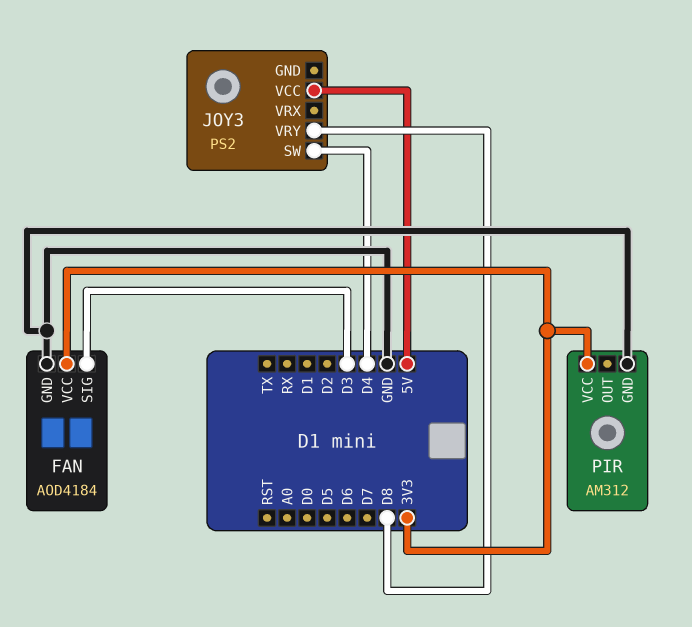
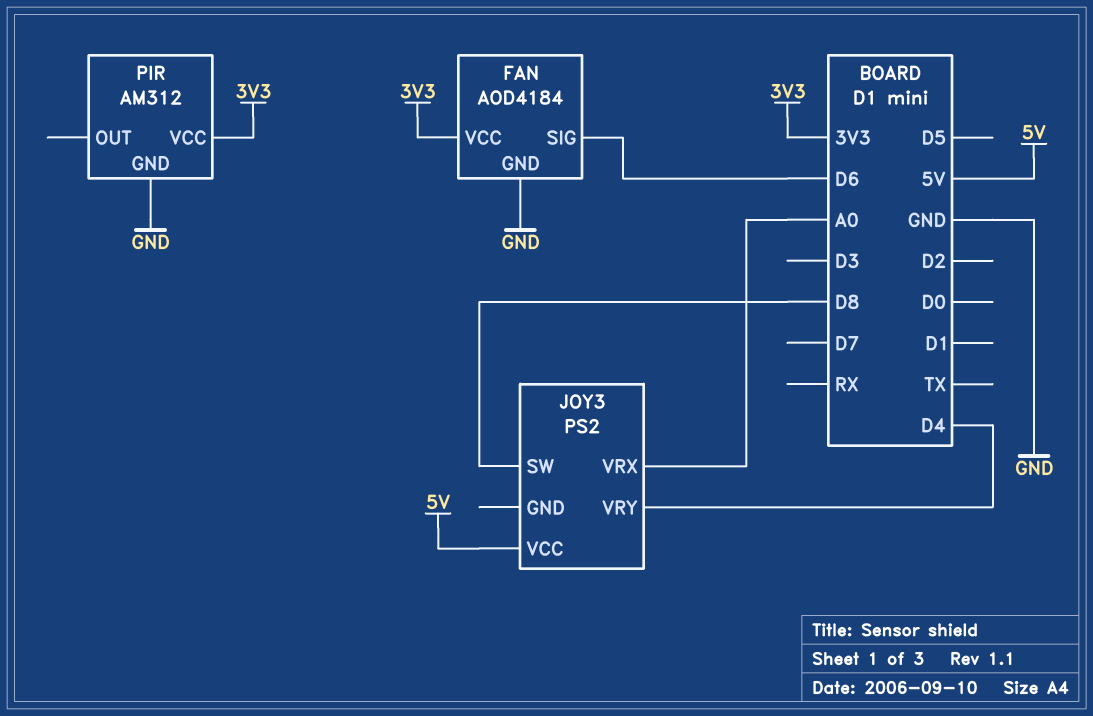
FAN pin SIG: D3 -> D6
JOY3 pin SW: D4 -> D8
JOY3 pin VRX: none -> A0
JOY3 pin VRY: D8 -> D4

